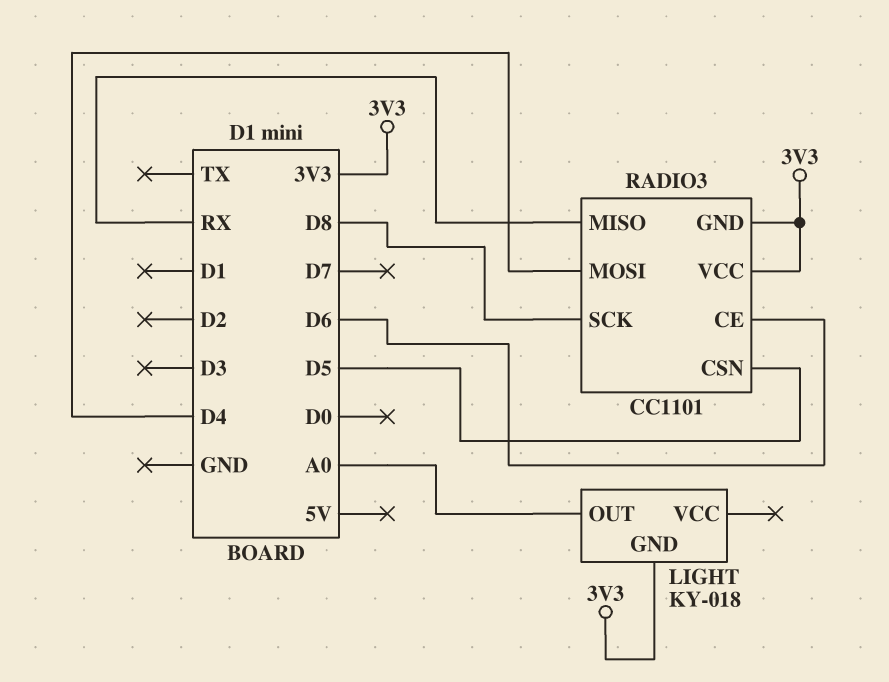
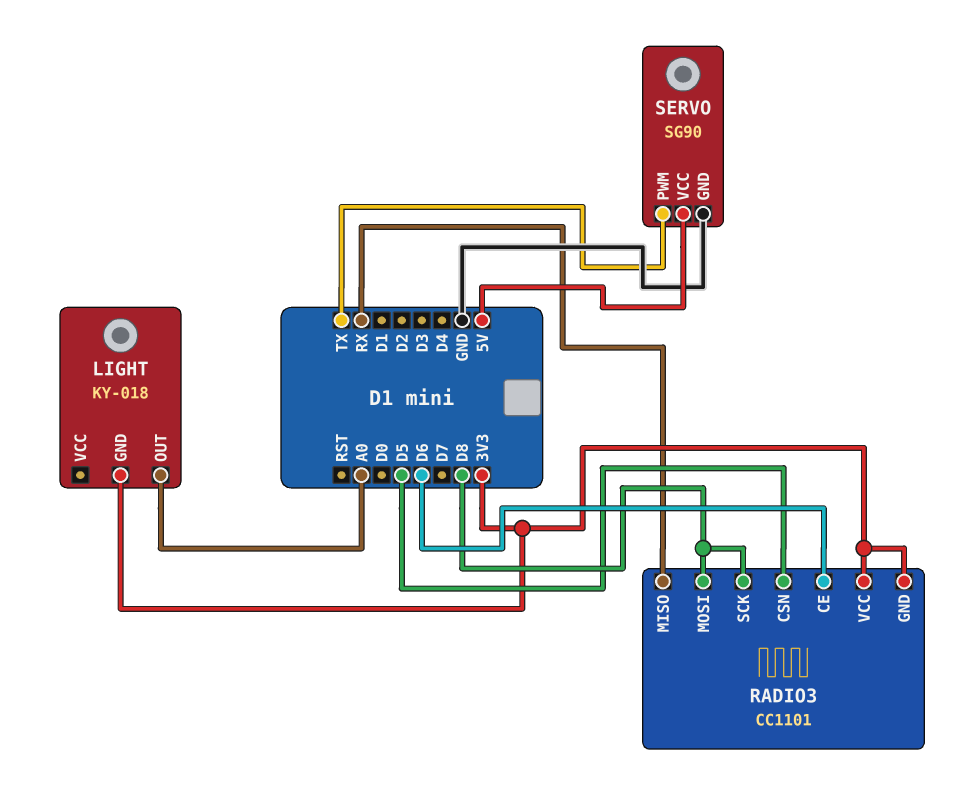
RADIO3 pin MOSI: D4 -> D8
SERVO: none -> SG90
SERVO pin GND: none -> GND
SERVO pin PWM: none -> TX
SERVO pin VCC: none -> 5V

